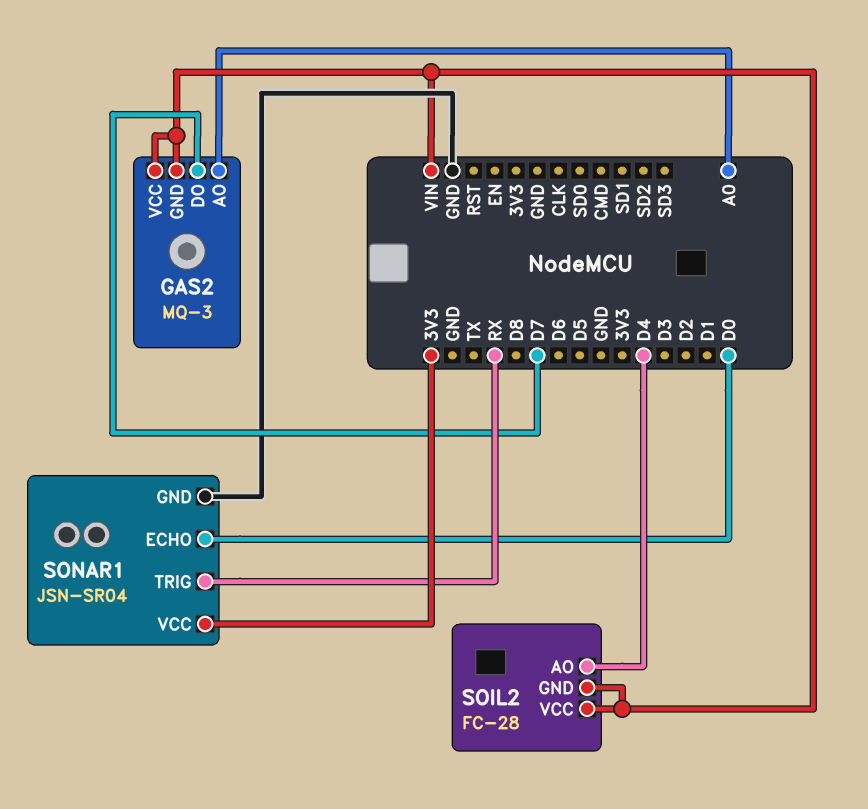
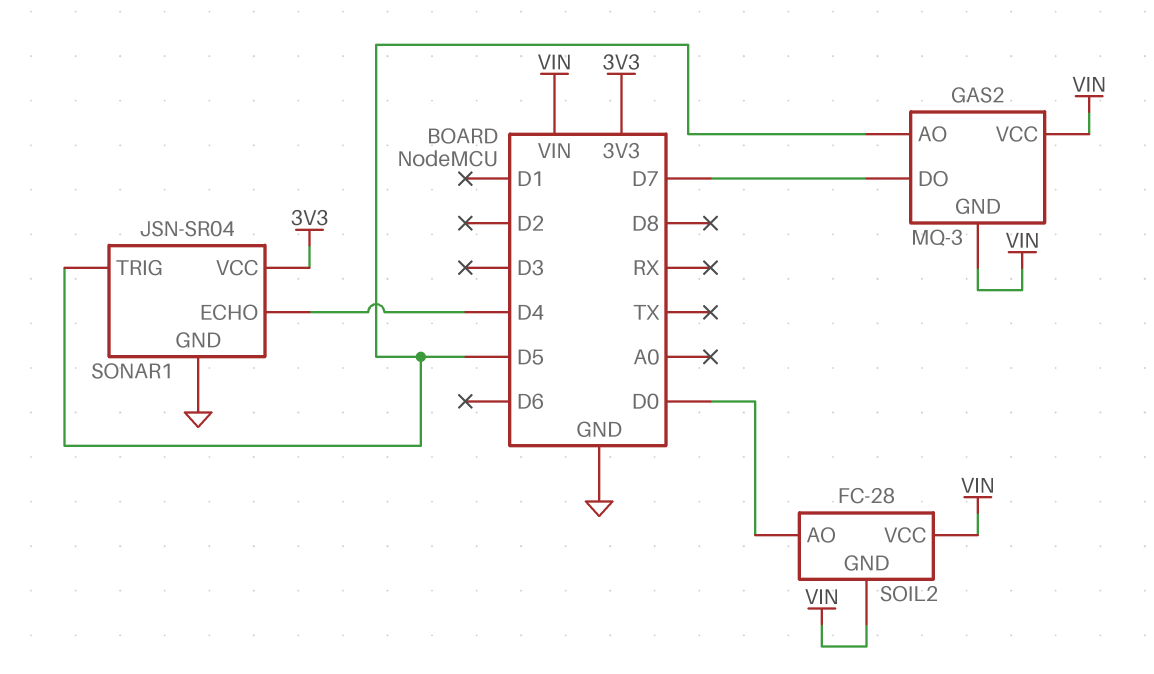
GAS2 pin AO: A0 -> D5
SOIL2 pin AO: D4 -> D0
SONAR1 pin ECHO: D0 -> D4
SONAR1 pin TRIG: RX -> D5

